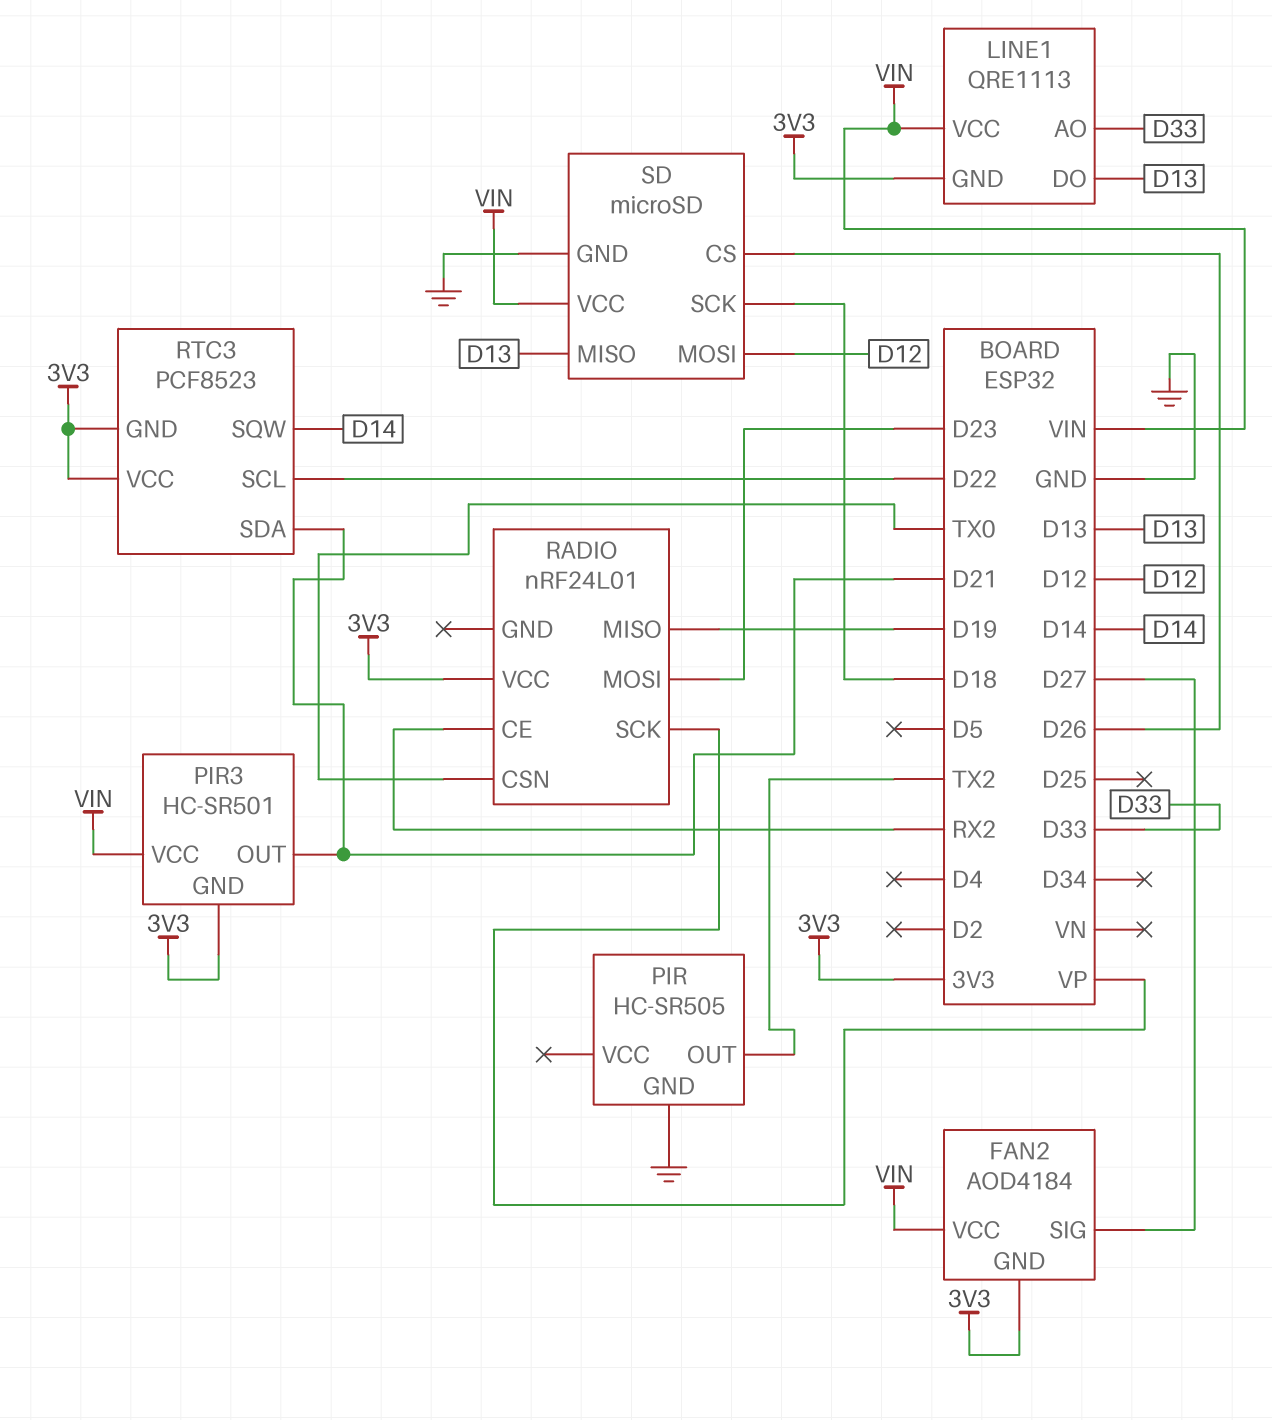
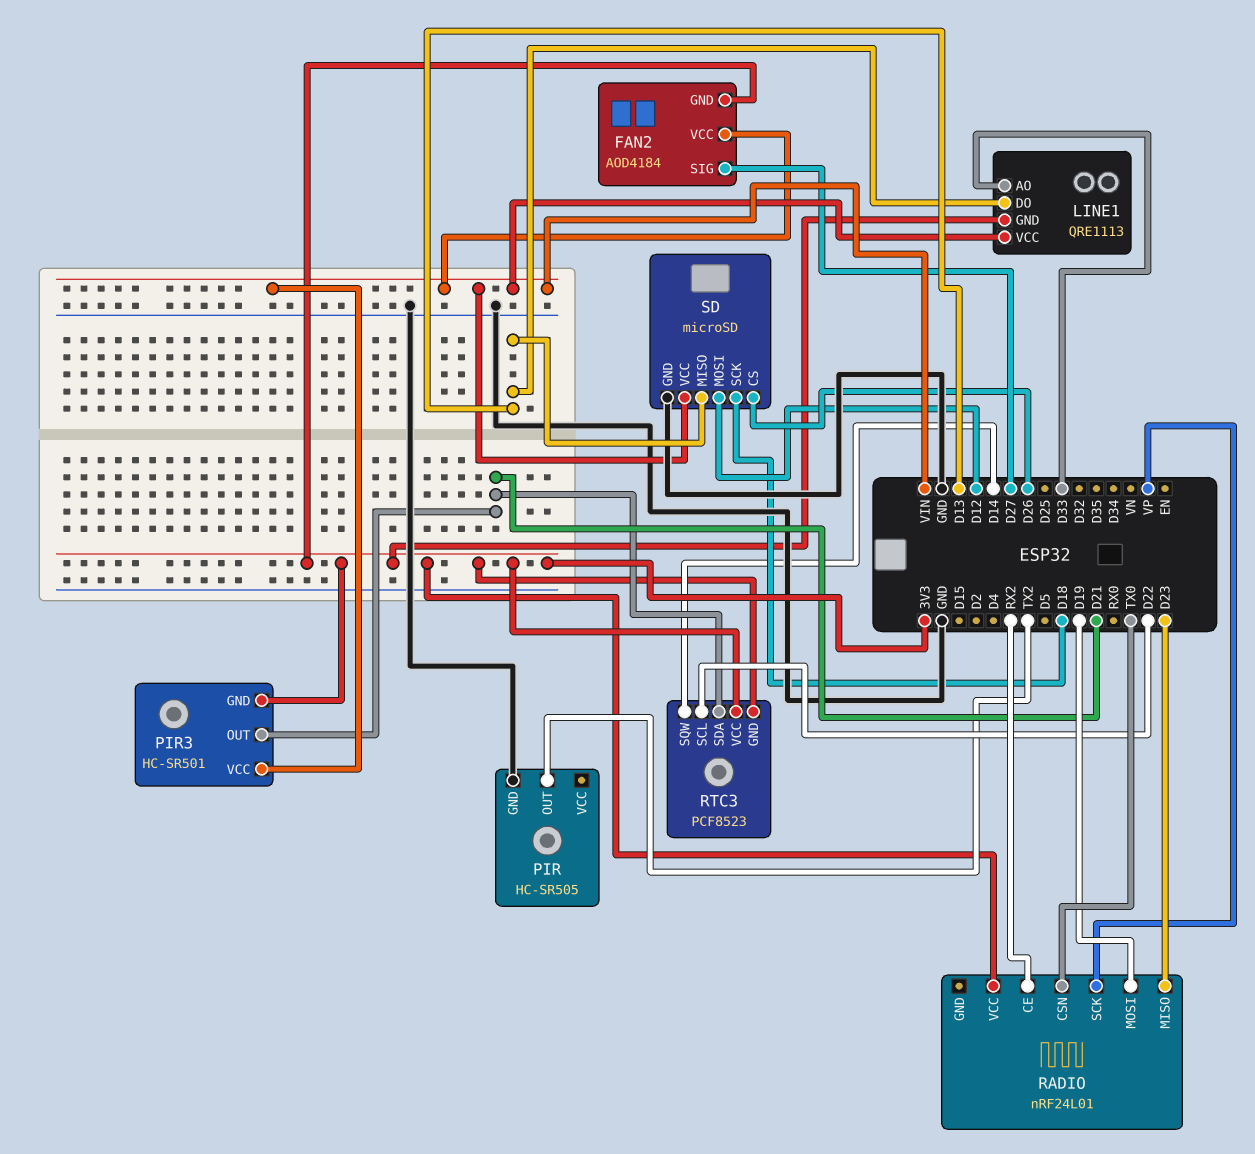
RADIO pin MISO: D19 -> D23
RADIO pin MOSI: D23 -> D19

